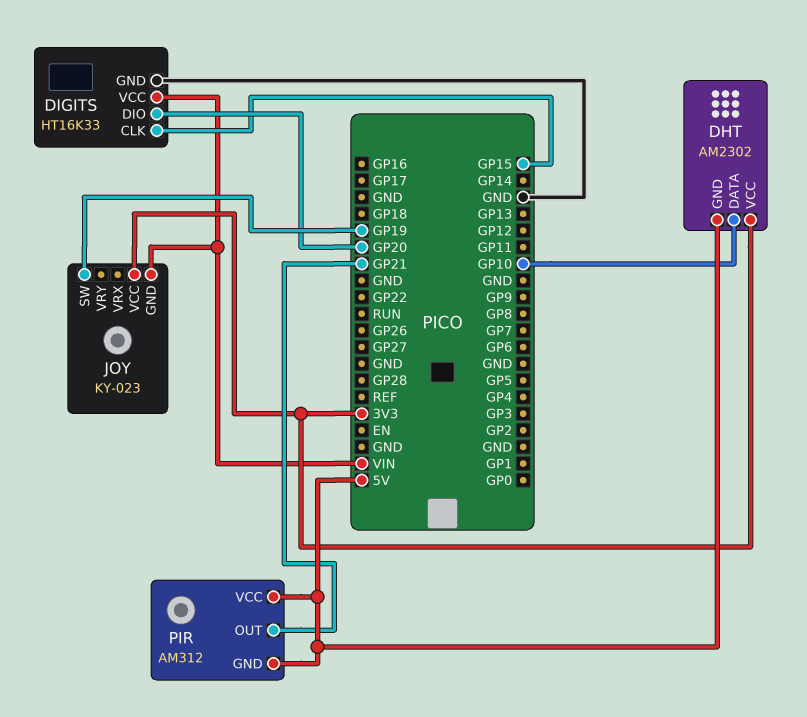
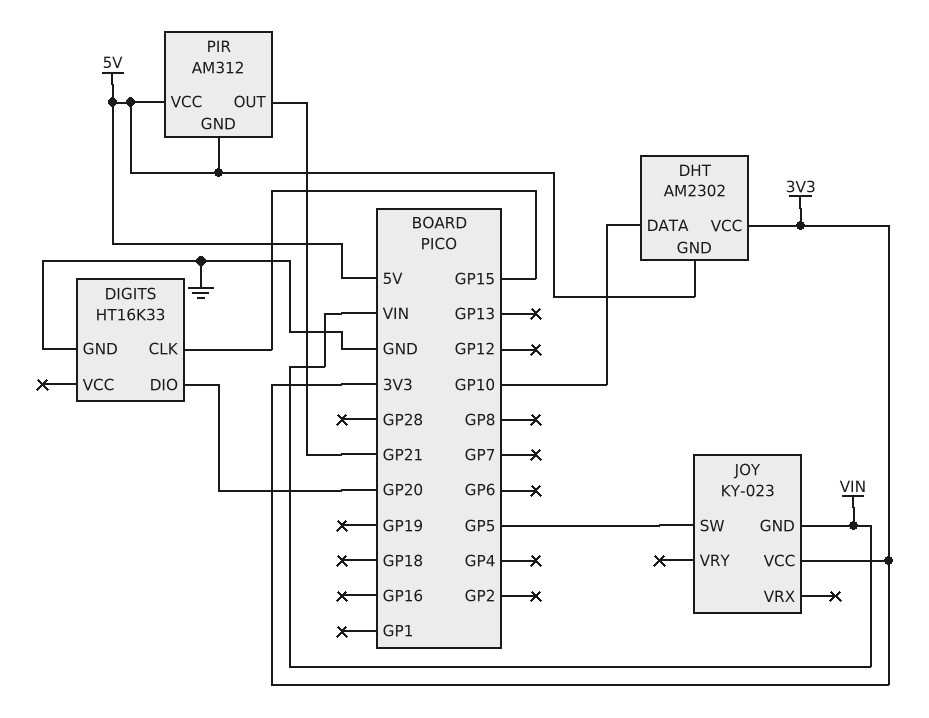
DIGITS pin VCC: VIN -> none
JOY pin SW: GP19 -> GP5

